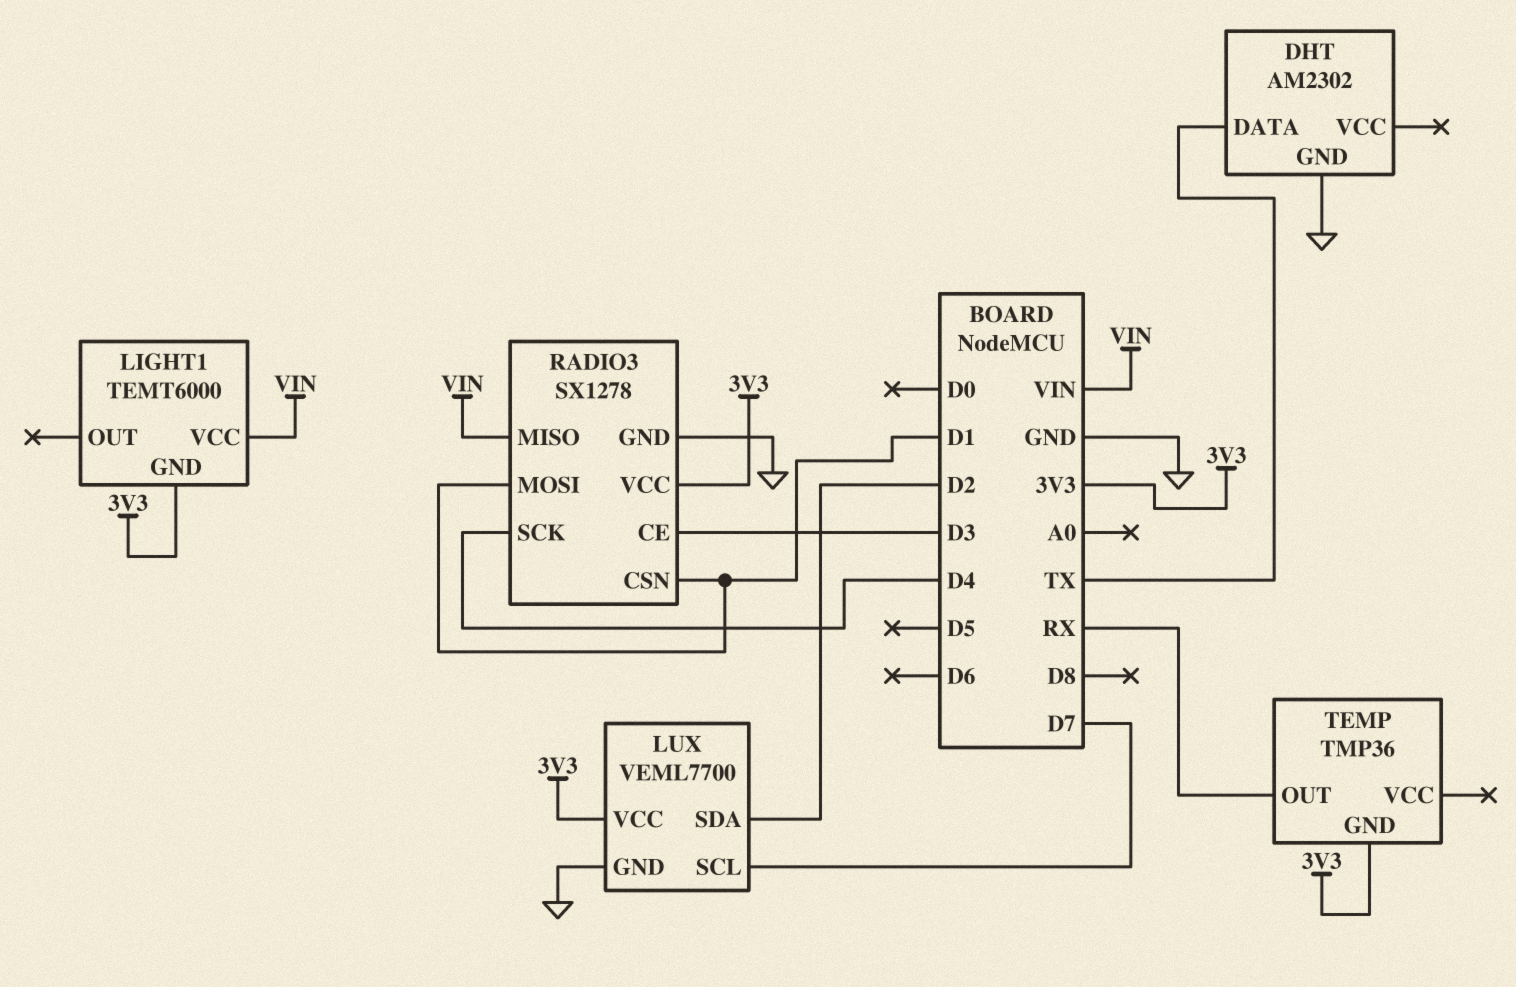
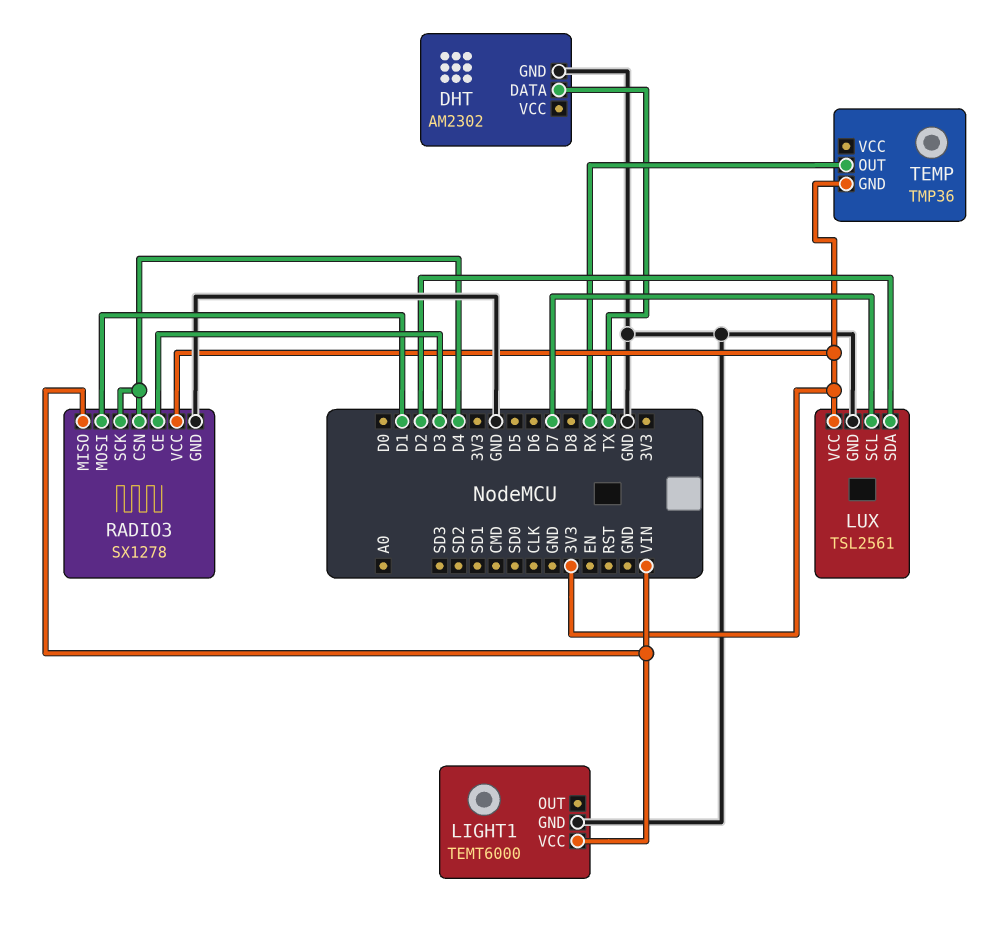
LIGHT1 pin GND: 3V3 -> GND
LUX: VEML7700 -> TSL2561
RADIO3 pin CSN: D1 -> D4

